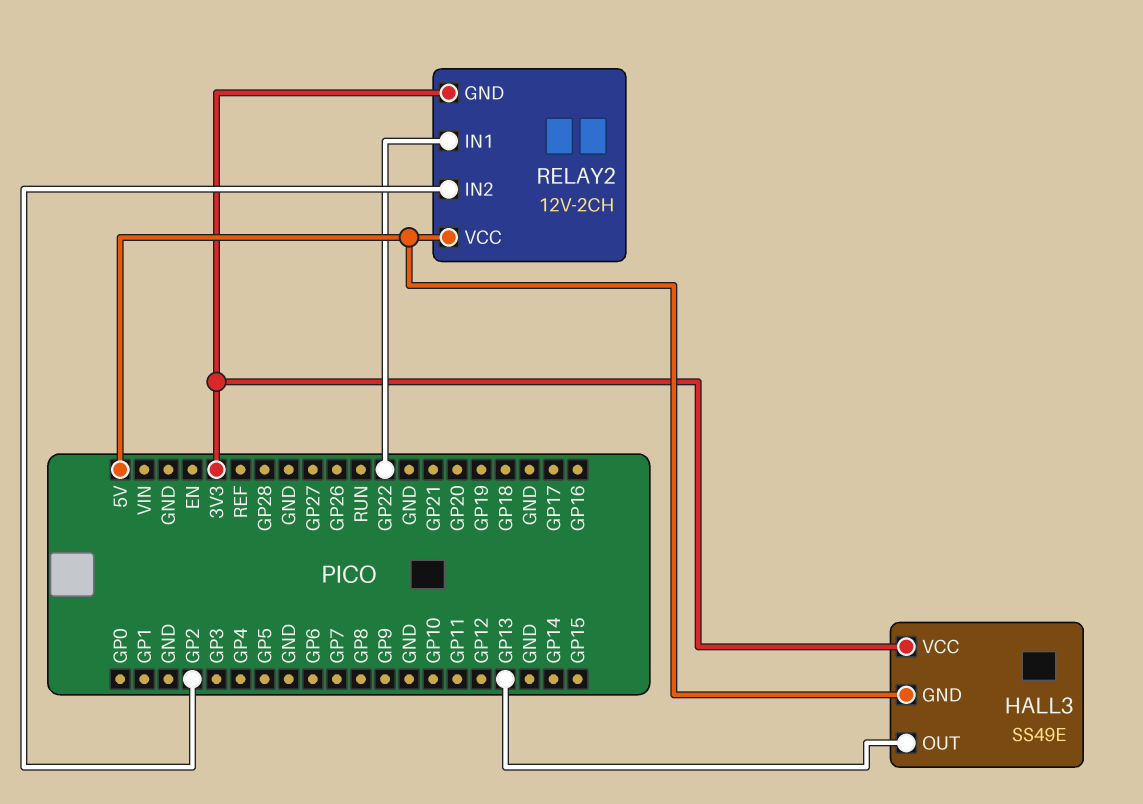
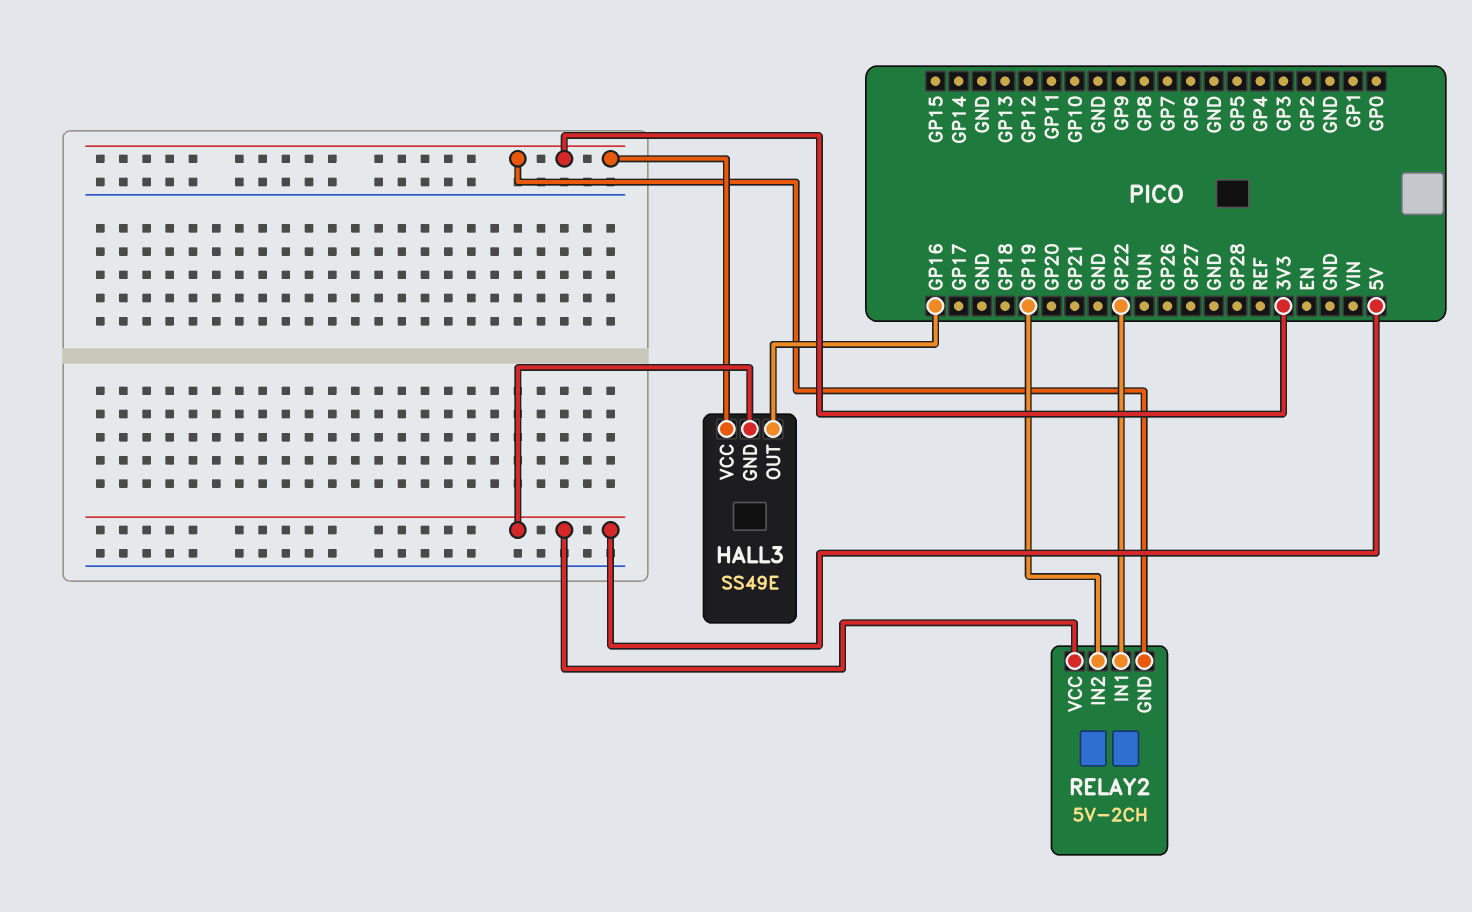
HALL3 pin OUT: GP13 -> GP16
RELAY2: 12V-2CH -> 5V-2CH
RELAY2 pin IN2: GP2 -> GP19

